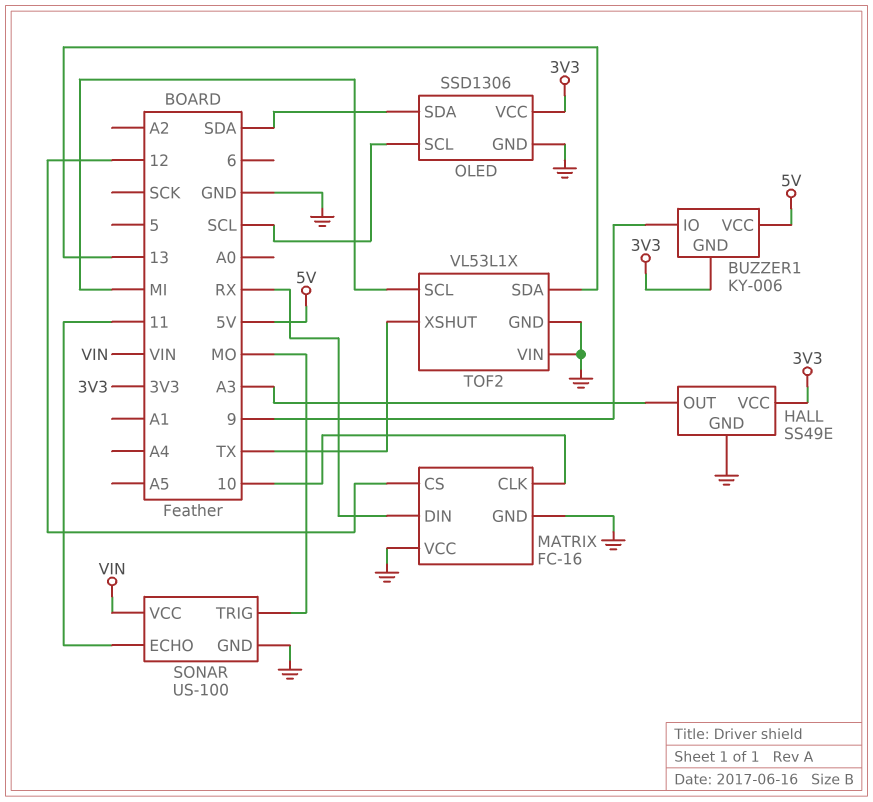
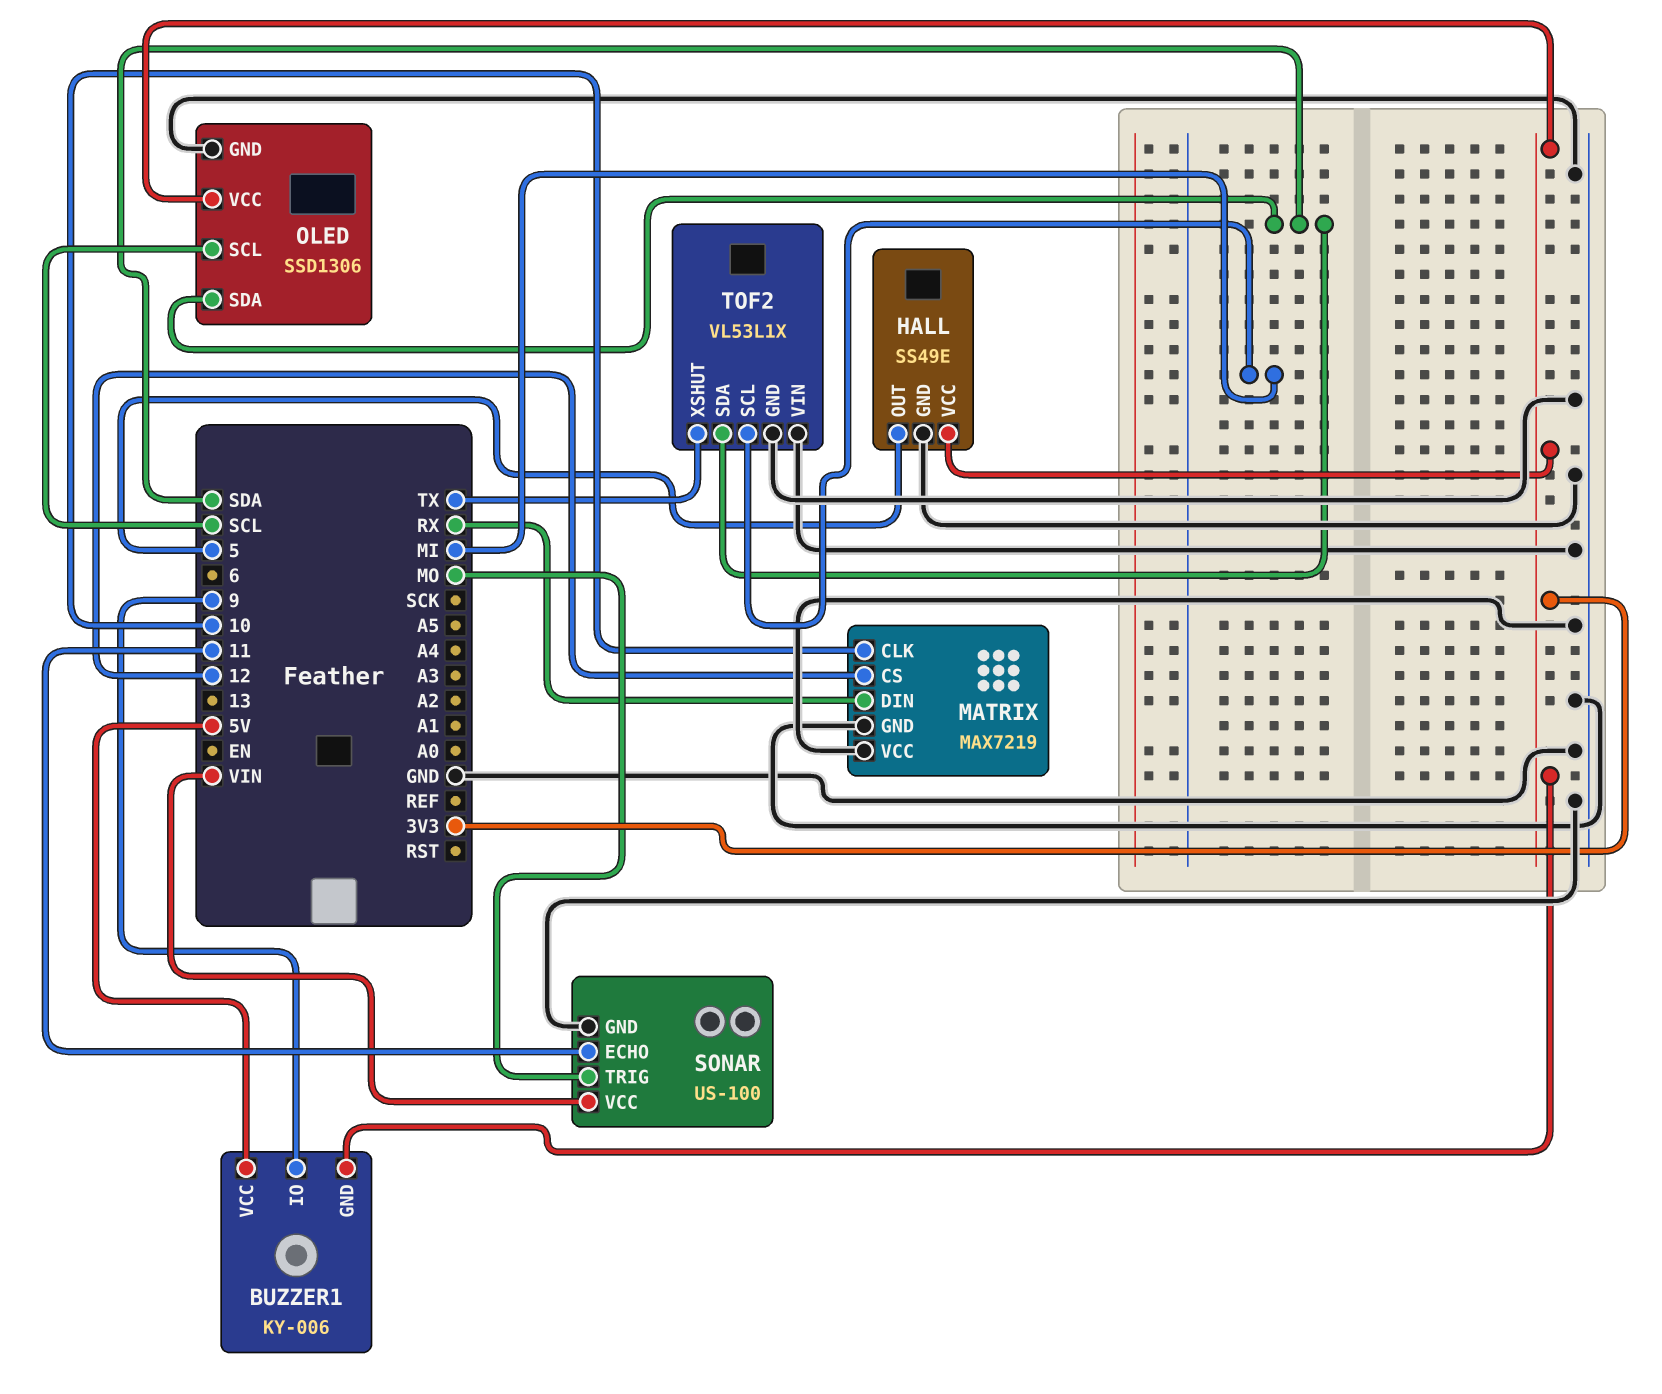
HALL pin OUT: A3 -> 5
MATRIX: FC-16 -> MAX7219
TOF2 pin SDA: 13 -> SDA

